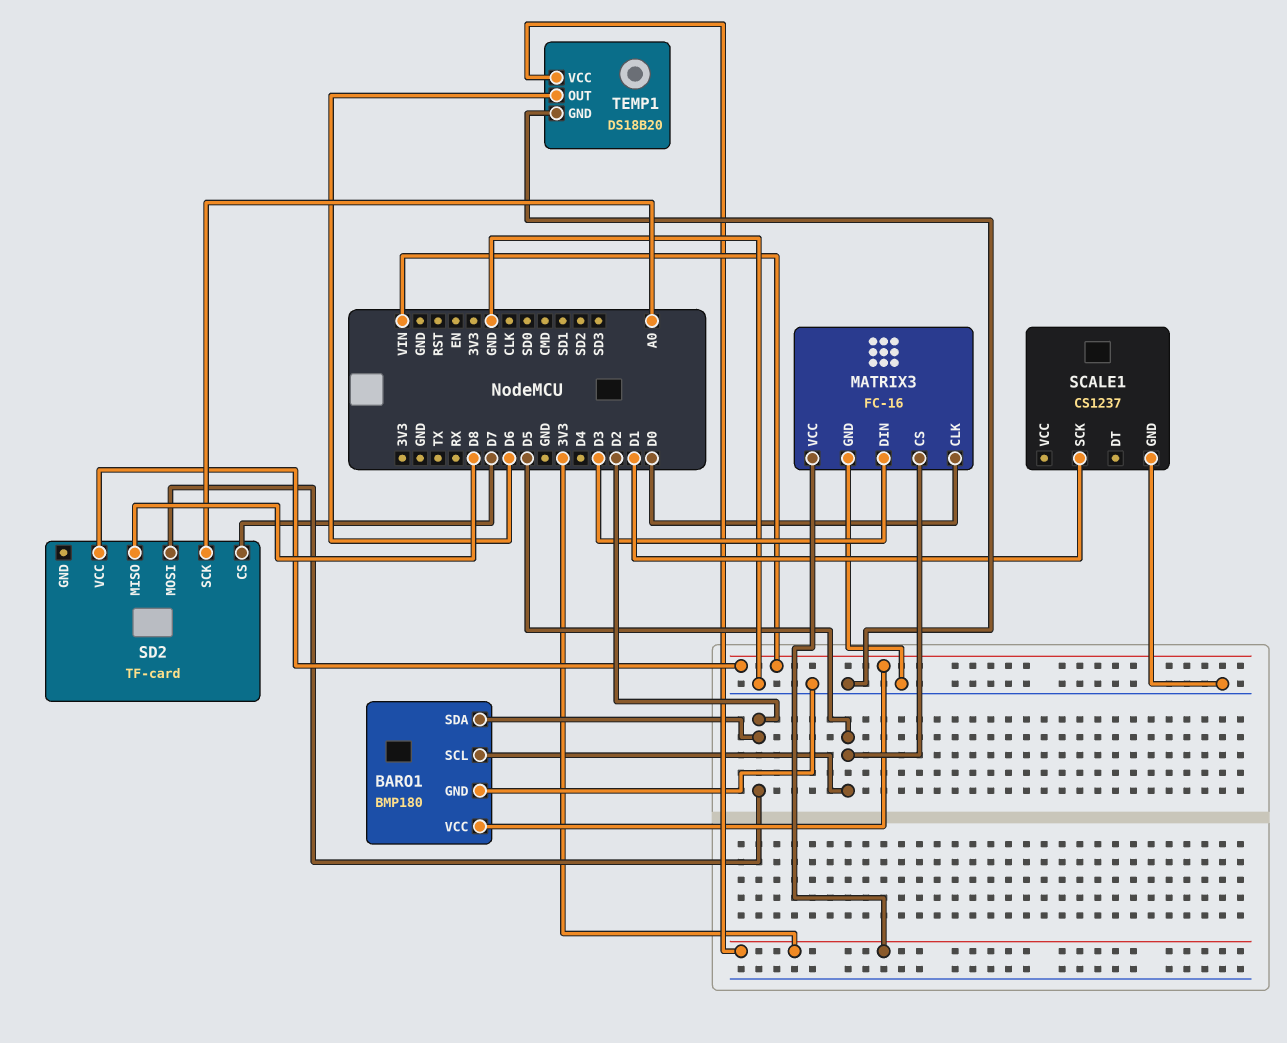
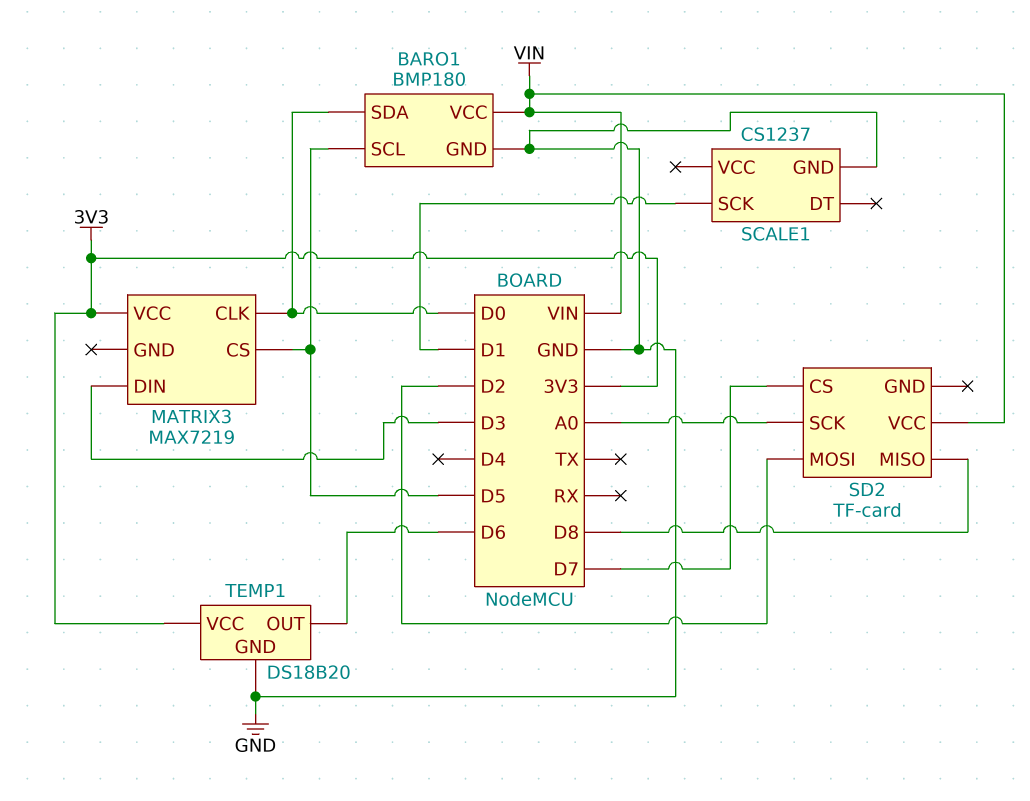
BARO1 pin SDA: D2 -> D0
MATRIX3: FC-16 -> MAX7219
MATRIX3 pin GND: GND -> none

